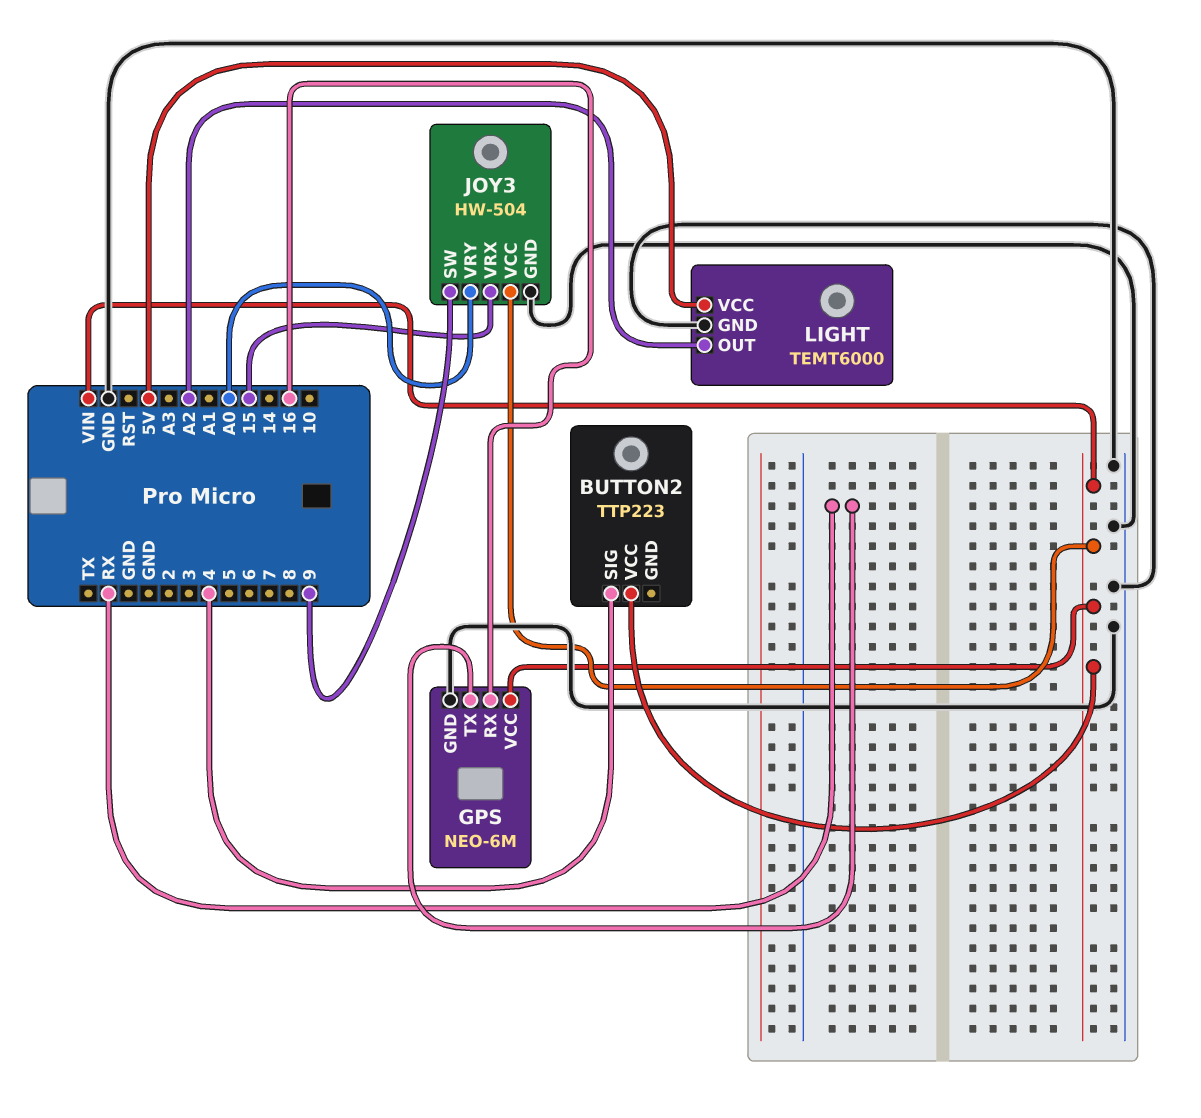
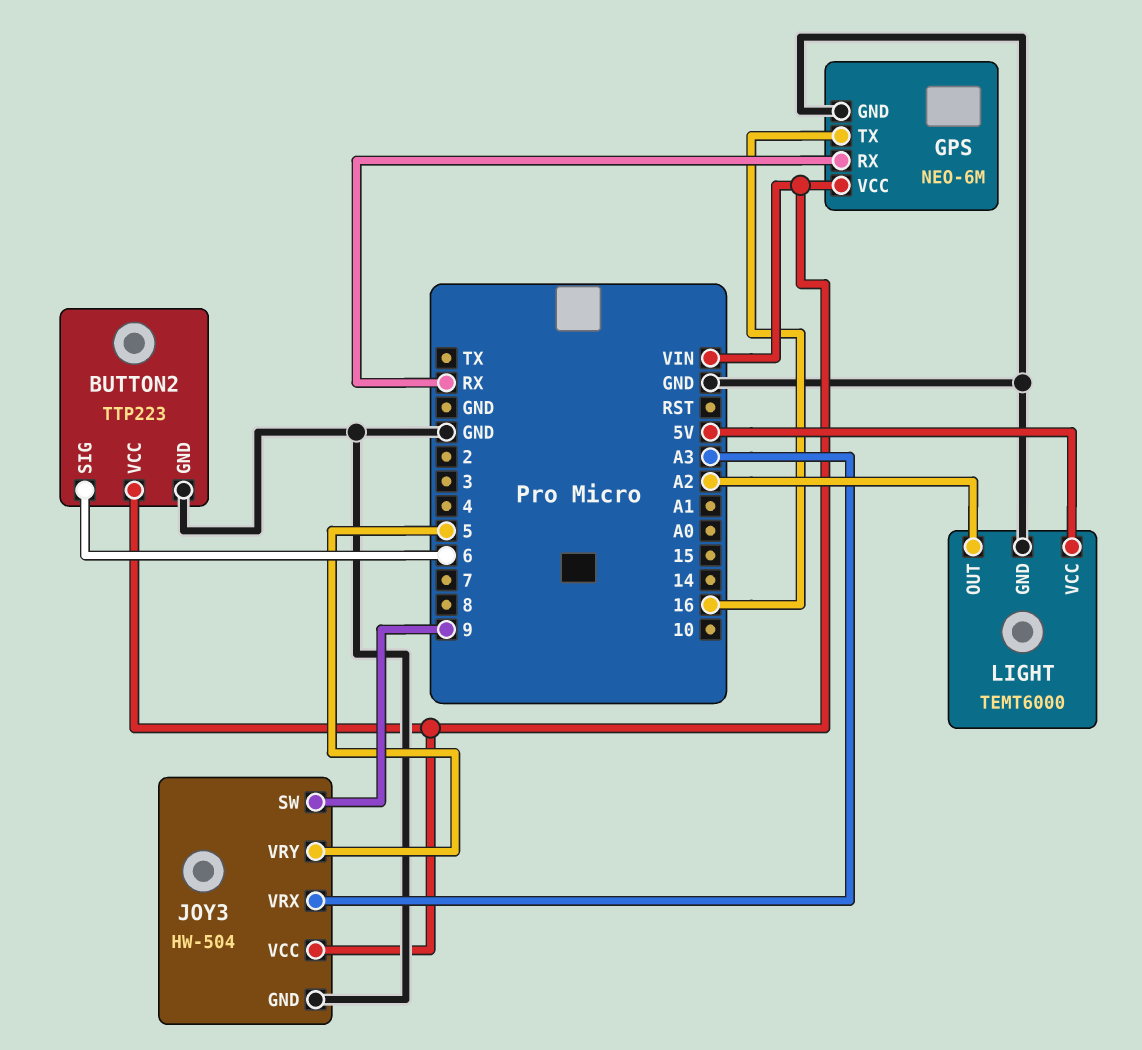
BUTTON2 pin GND: none -> GND
BUTTON2 pin SIG: 4 -> 6
GPS pin RX: 16 -> RX
GPS pin TX: RX -> 16
JOY3 pin VRX: 15 -> A3
JOY3 pin VRY: A0 -> 5

